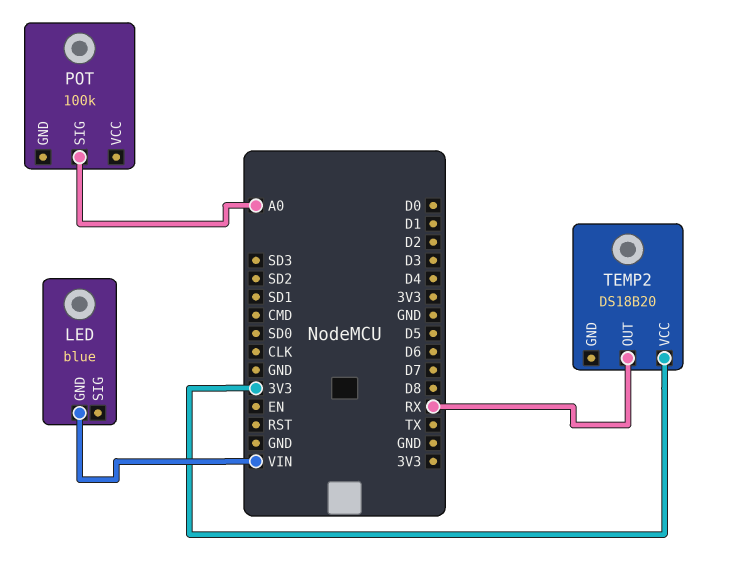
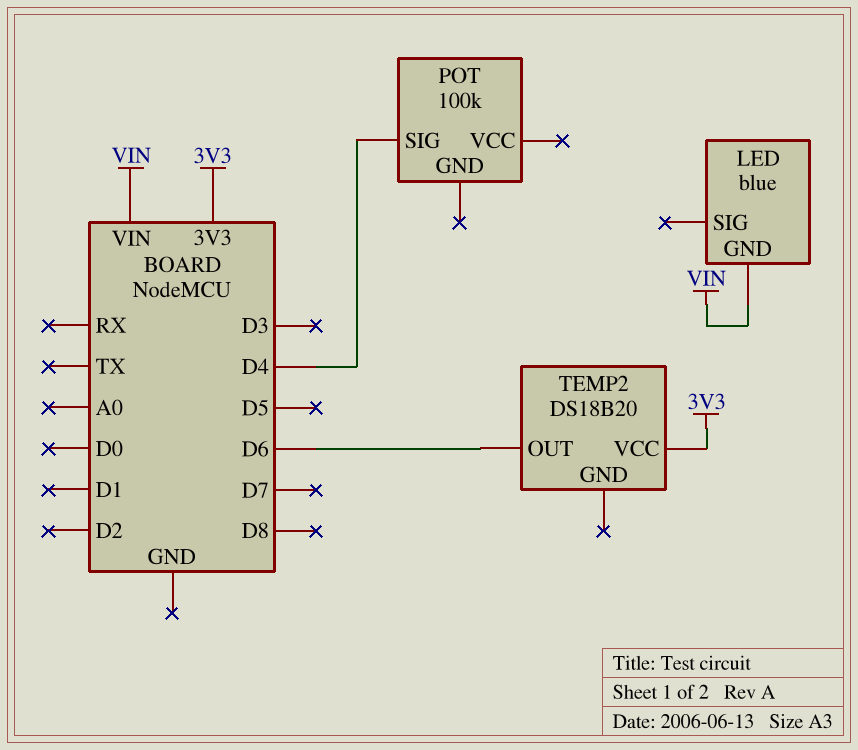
POT pin SIG: A0 -> D4
TEMP2 pin OUT: RX -> D6

